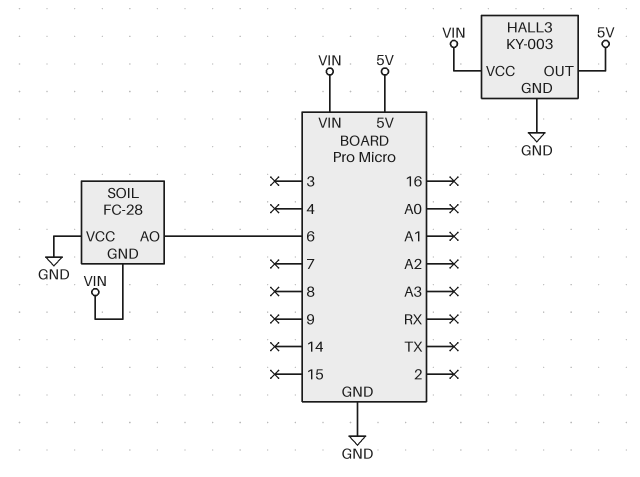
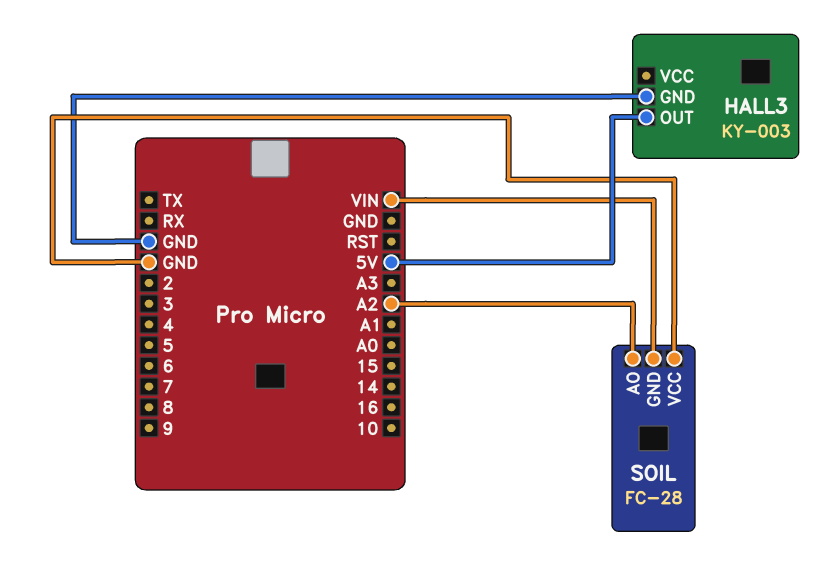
HALL3 pin VCC: VIN -> none
SOIL pin AO: 6 -> A2

